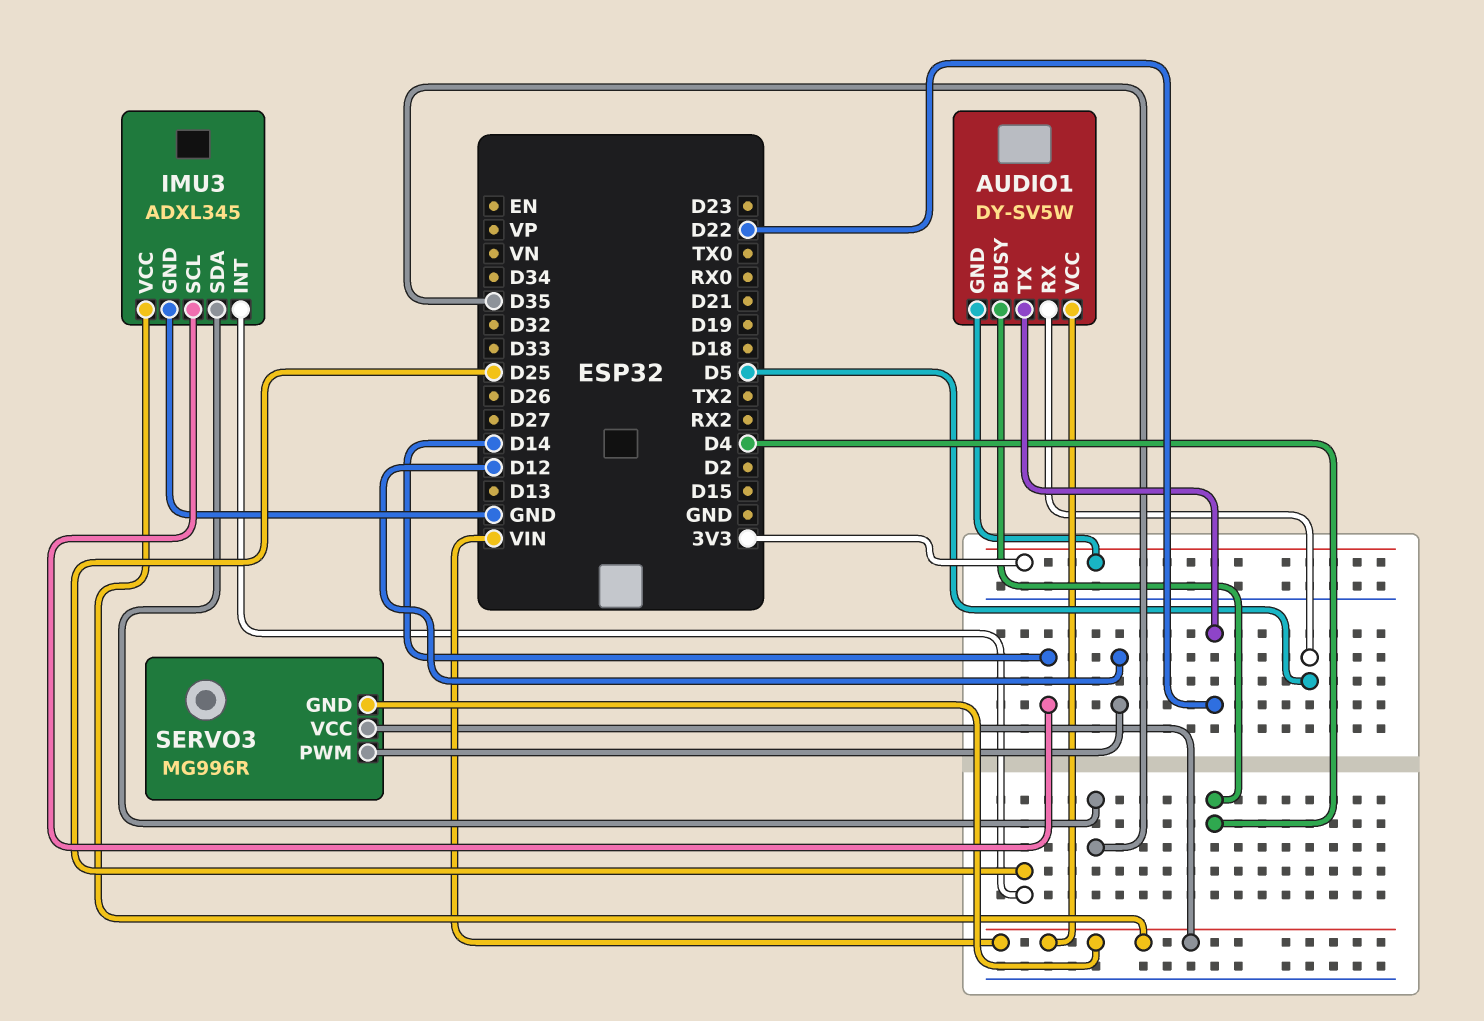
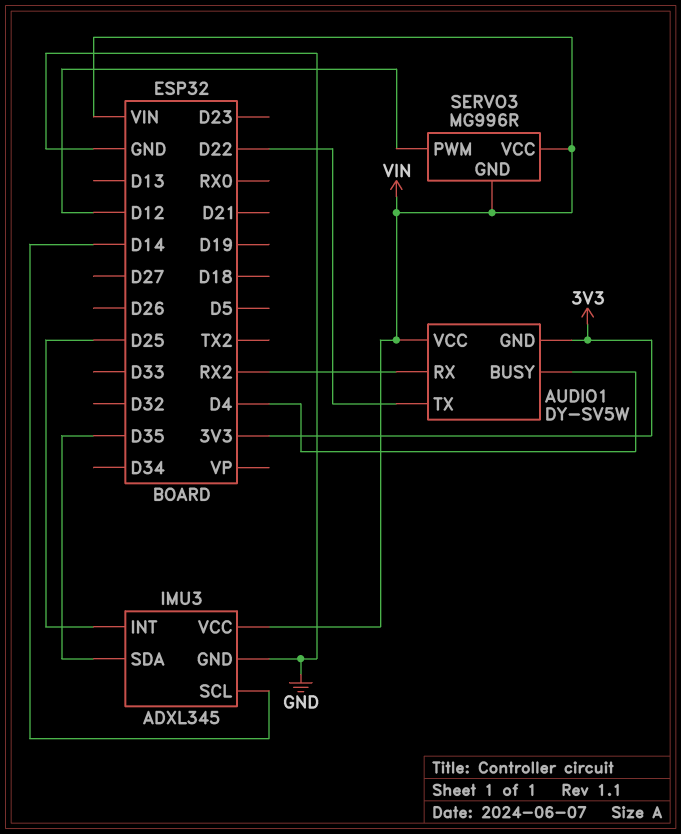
AUDIO1 pin RX: D5 -> RX2

